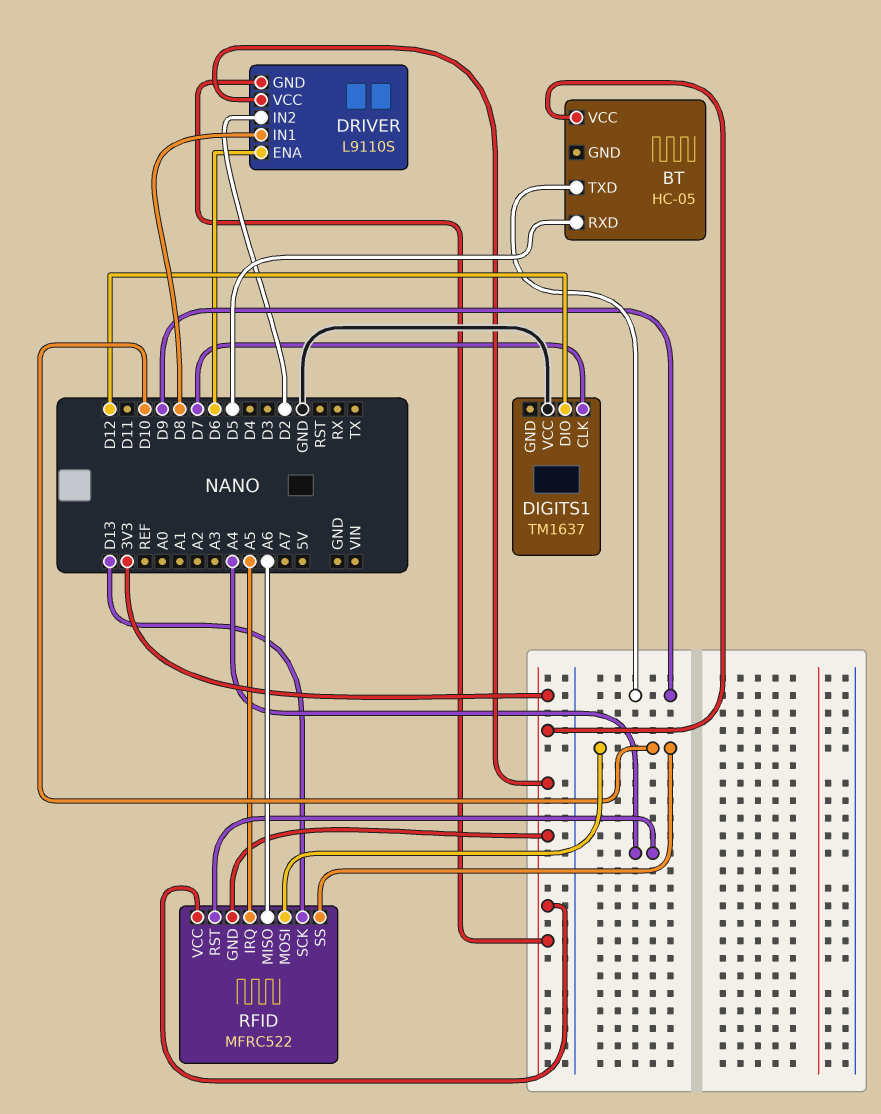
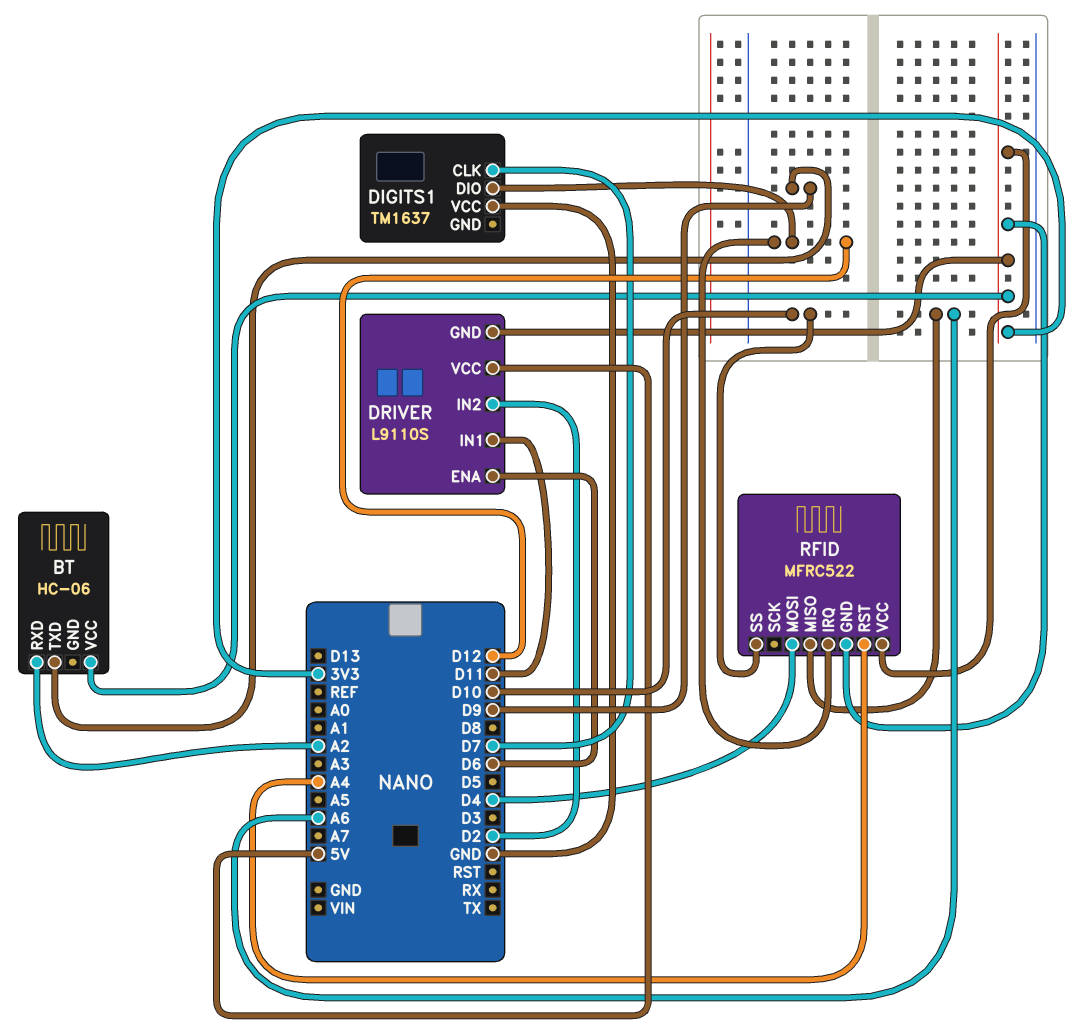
BT: HC-05 -> HC-06
BT pin RXD: D5 -> A2
DRIVER pin IN1: D8 -> D11
DRIVER pin VCC: 3V3 -> 5V
RFID pin IRQ: A5 -> D12
RFID pin MOSI: D10 -> D4
RFID pin SCK: D13 -> none

